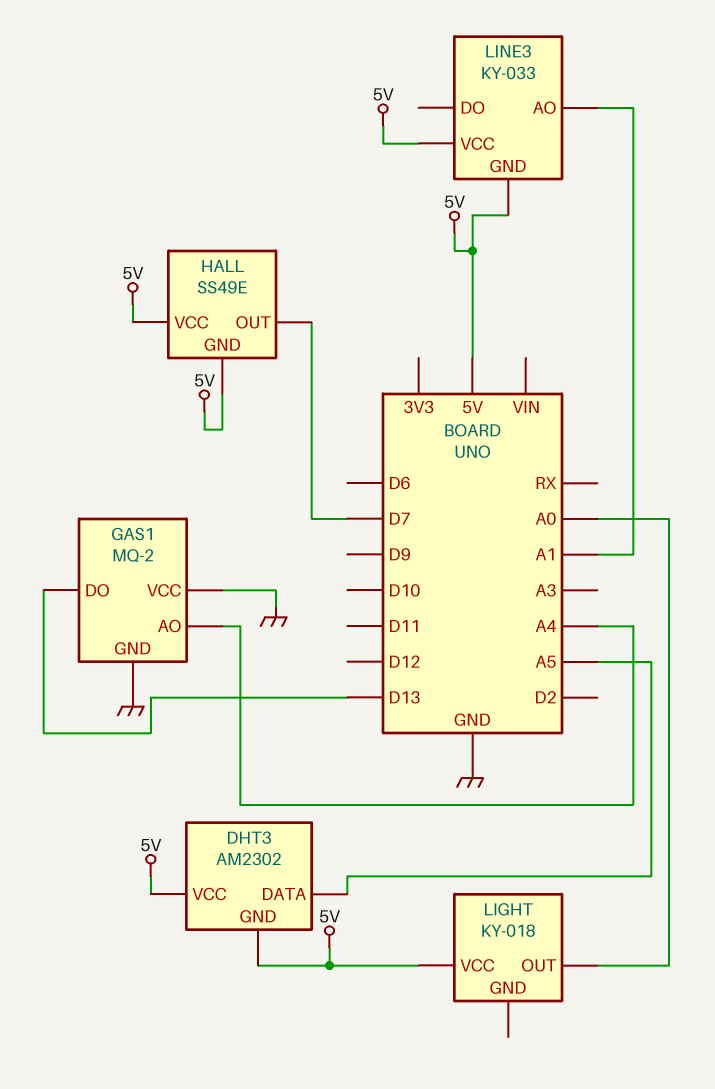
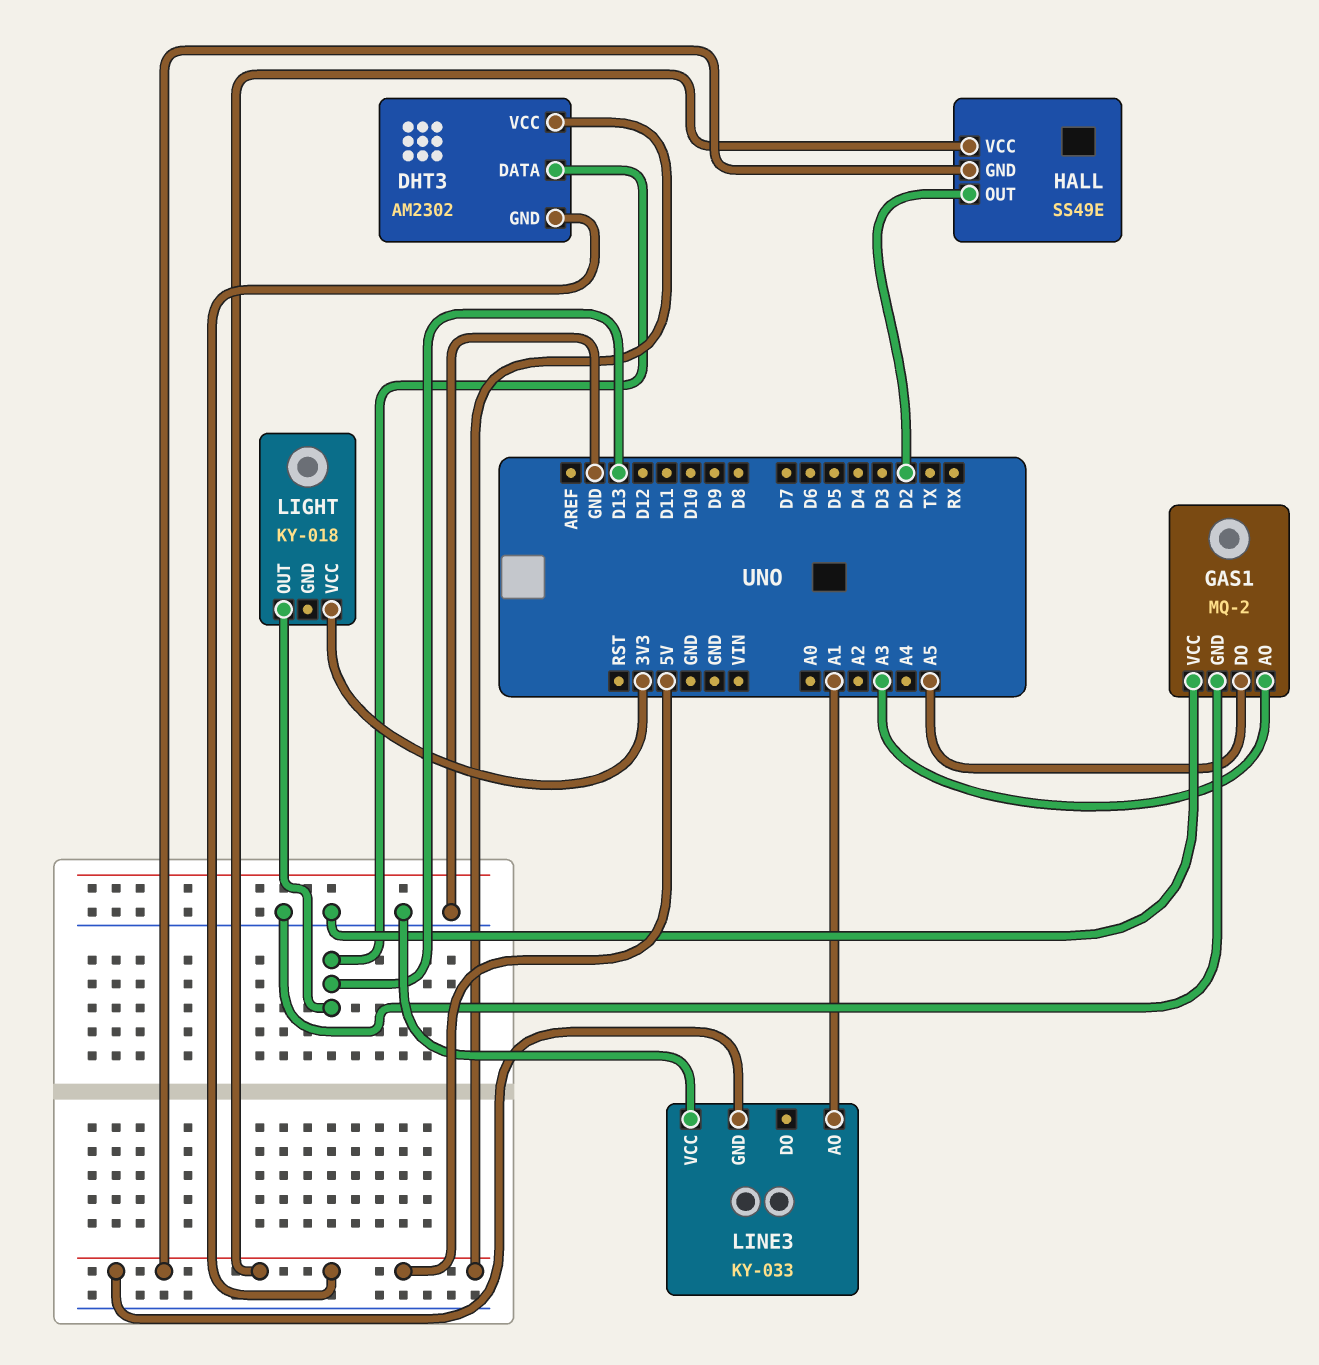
DHT3 pin DATA: A5 -> D13
GAS1 pin AO: A4 -> A3
GAS1 pin DO: D13 -> A5
HALL pin OUT: D7 -> D2
LIGHT pin OUT: A0 -> D13
LIGHT pin VCC: 5V -> 3V3
LINE3 pin VCC: 5V -> GND

